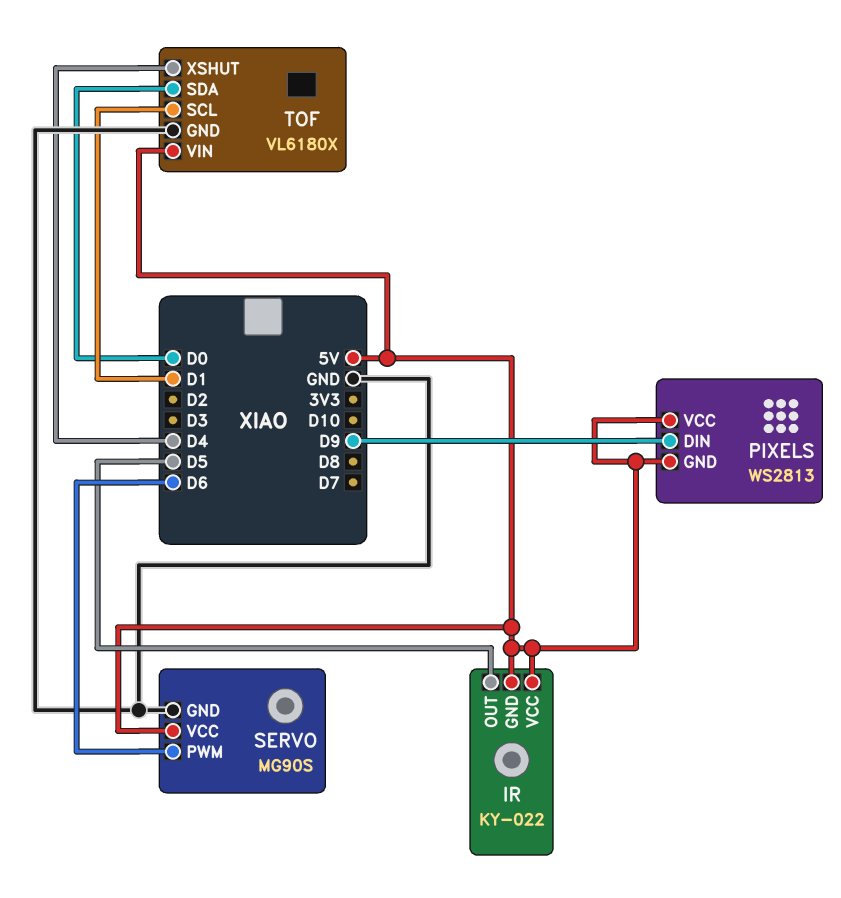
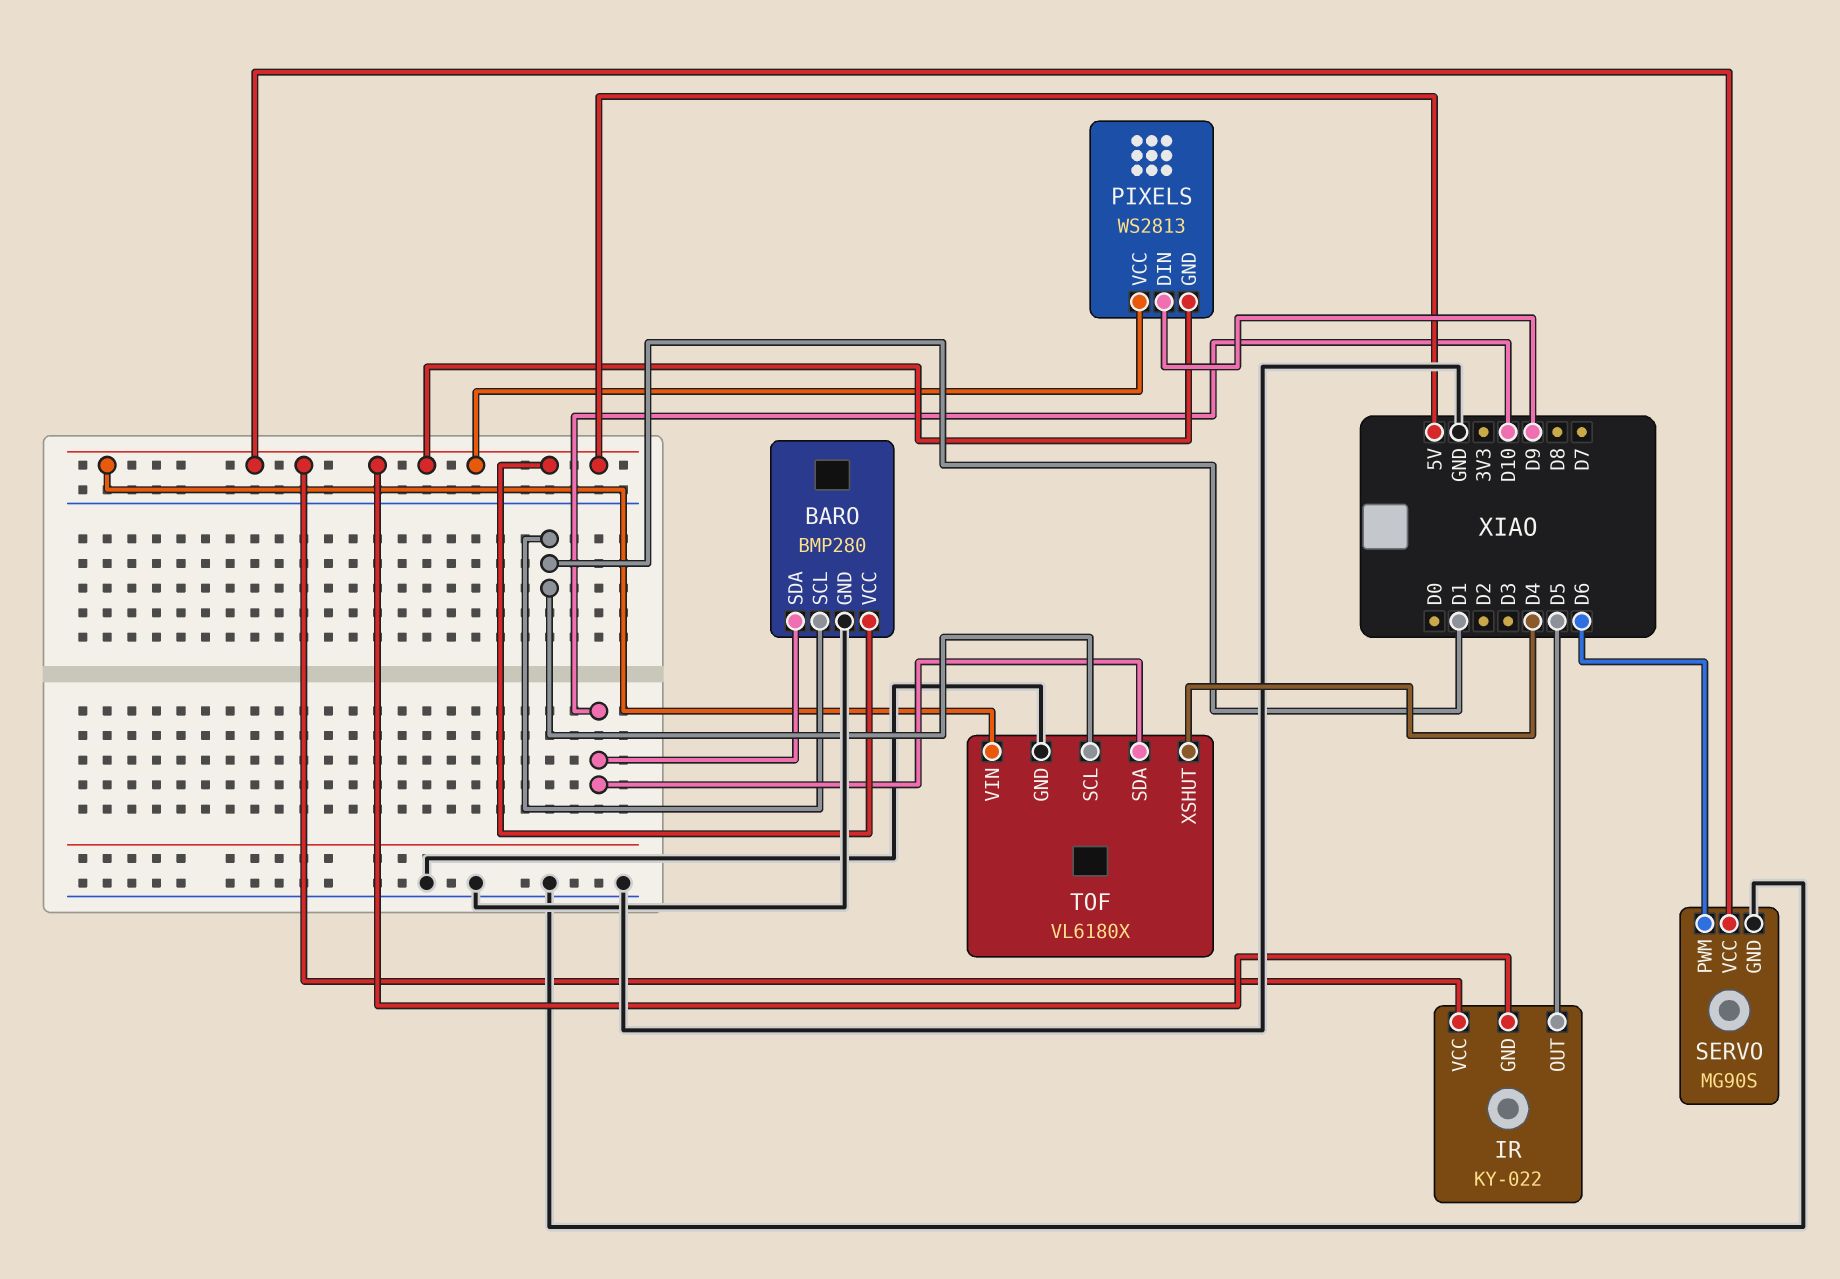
BARO: none -> BMP280
BARO pin GND: none -> GND
BARO pin SCL: none -> D1
BARO pin SDA: none -> D10
BARO pin VCC: none -> 5V
TOF pin SDA: D0 -> D10

